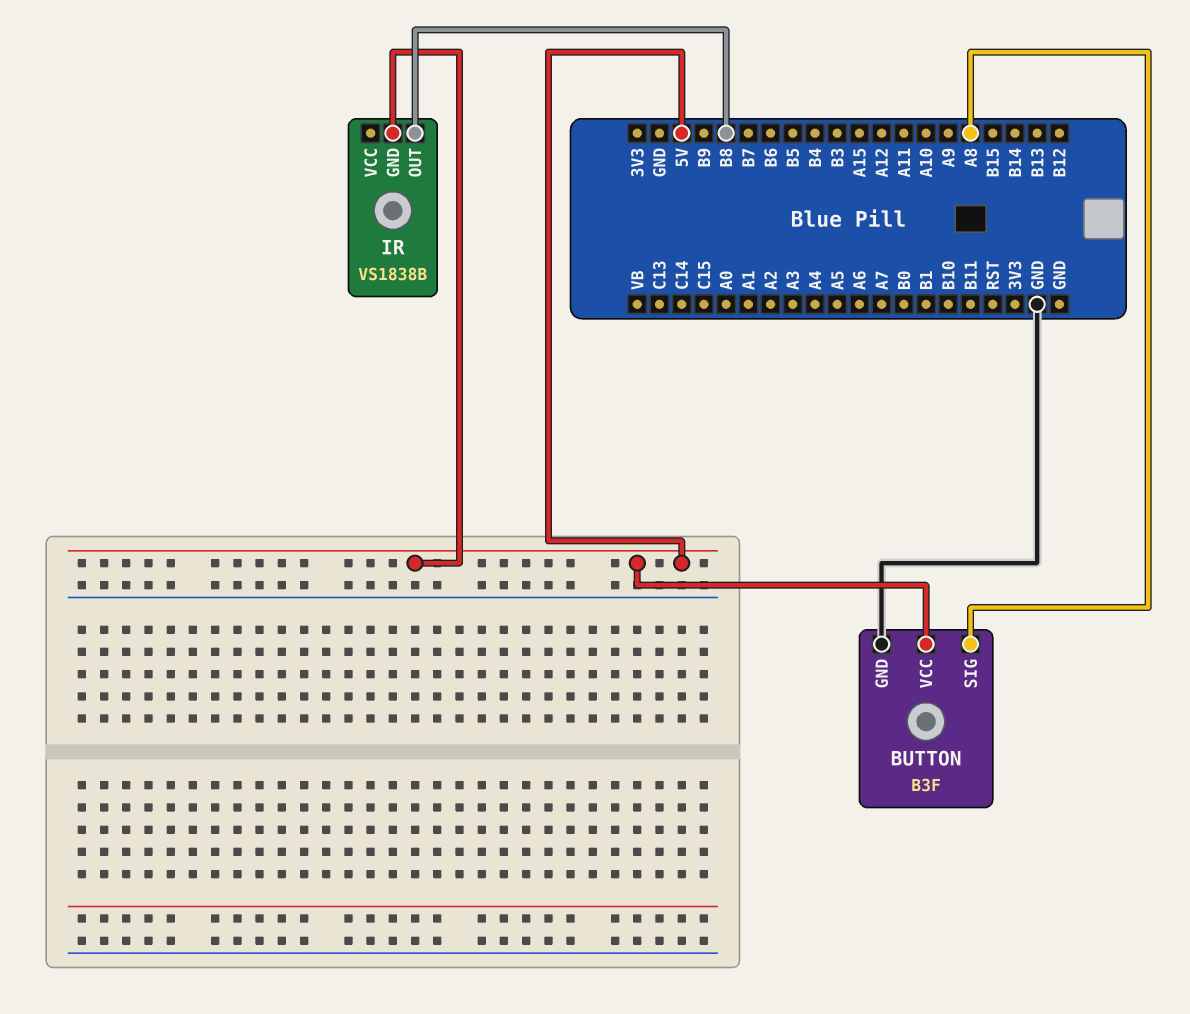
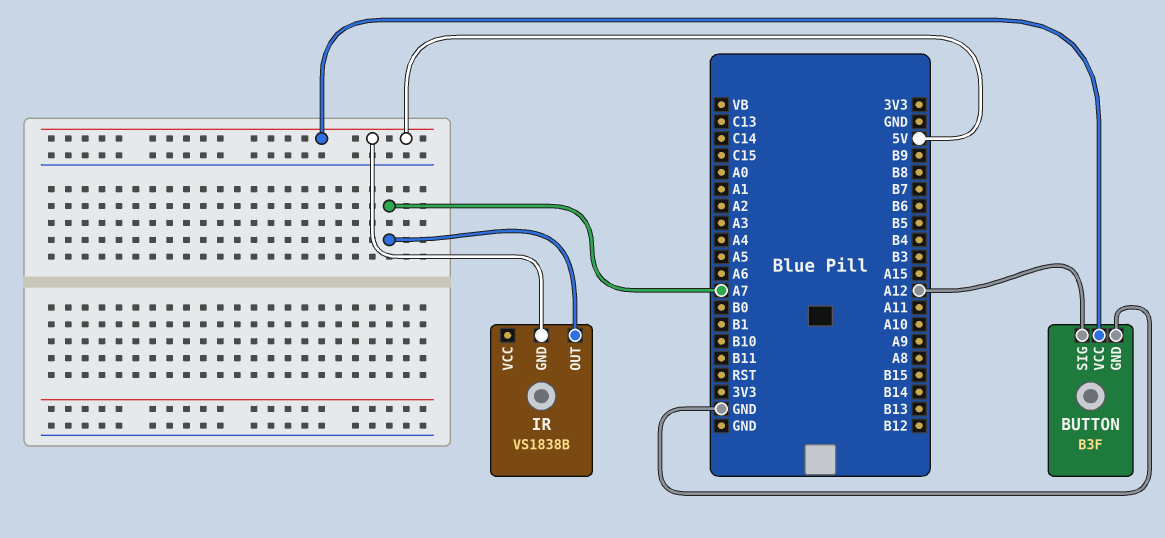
BUTTON pin SIG: A8 -> A12
IR pin OUT: B8 -> A7

